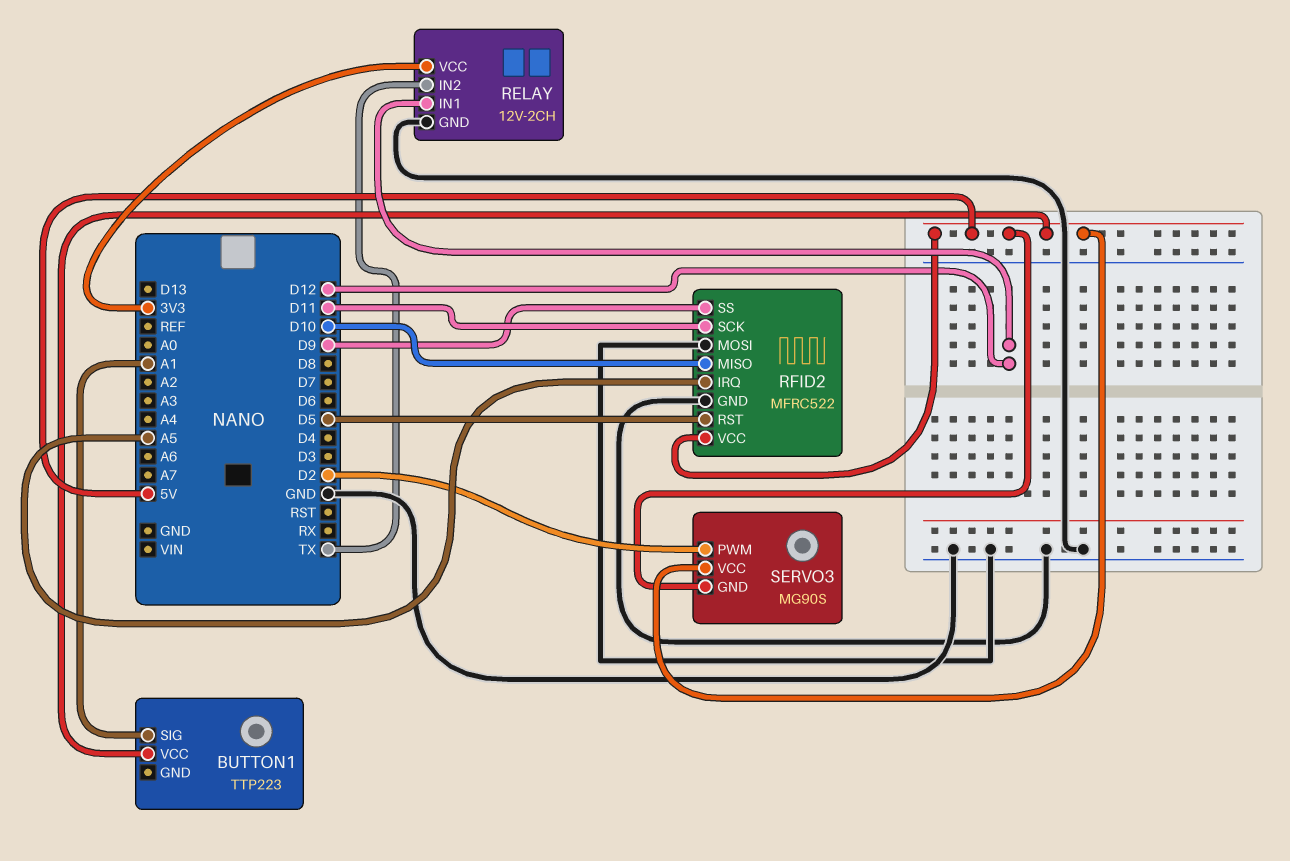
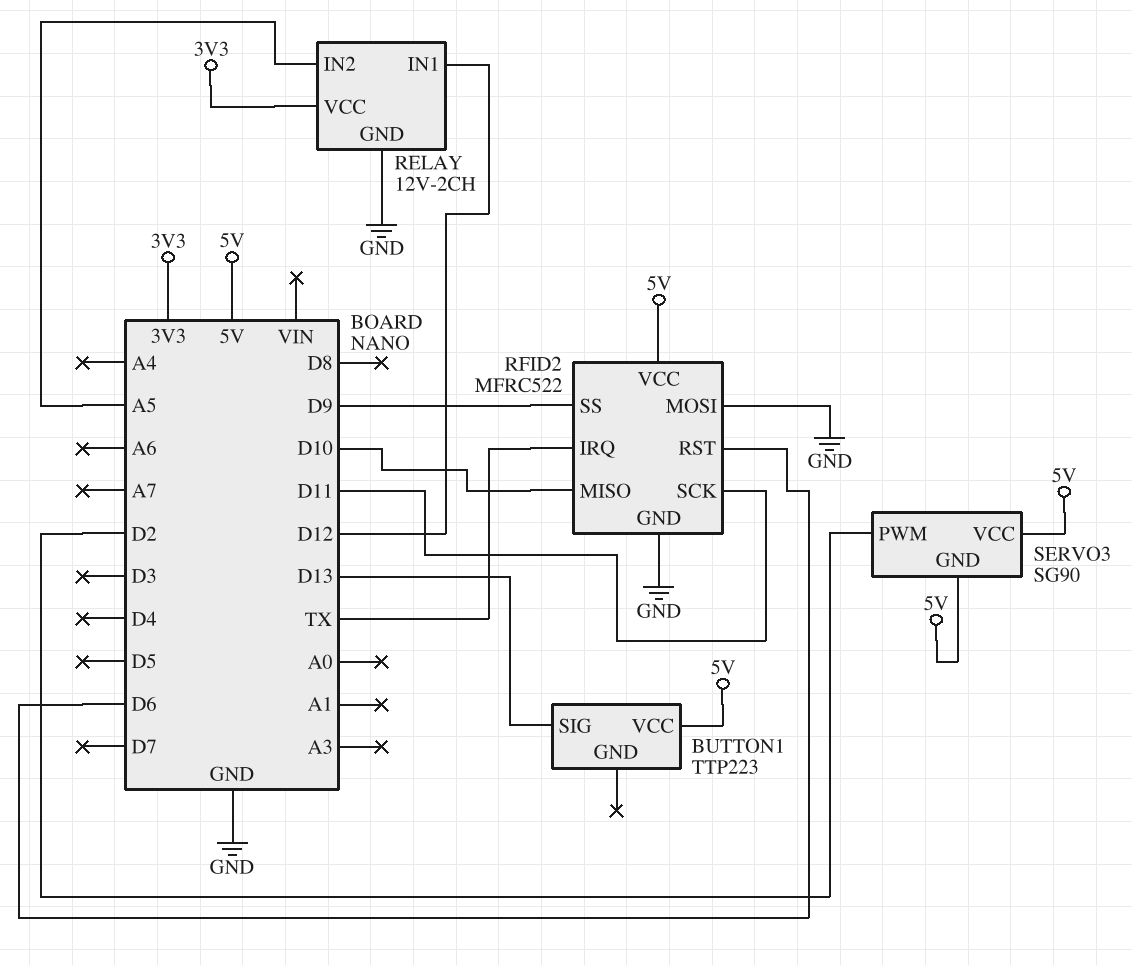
BUTTON1 pin SIG: A1 -> D13
RELAY pin IN2: TX -> A5
RFID2 pin IRQ: A5 -> TX
RFID2 pin RST: D5 -> D6
SERVO3: MG90S -> SG90

